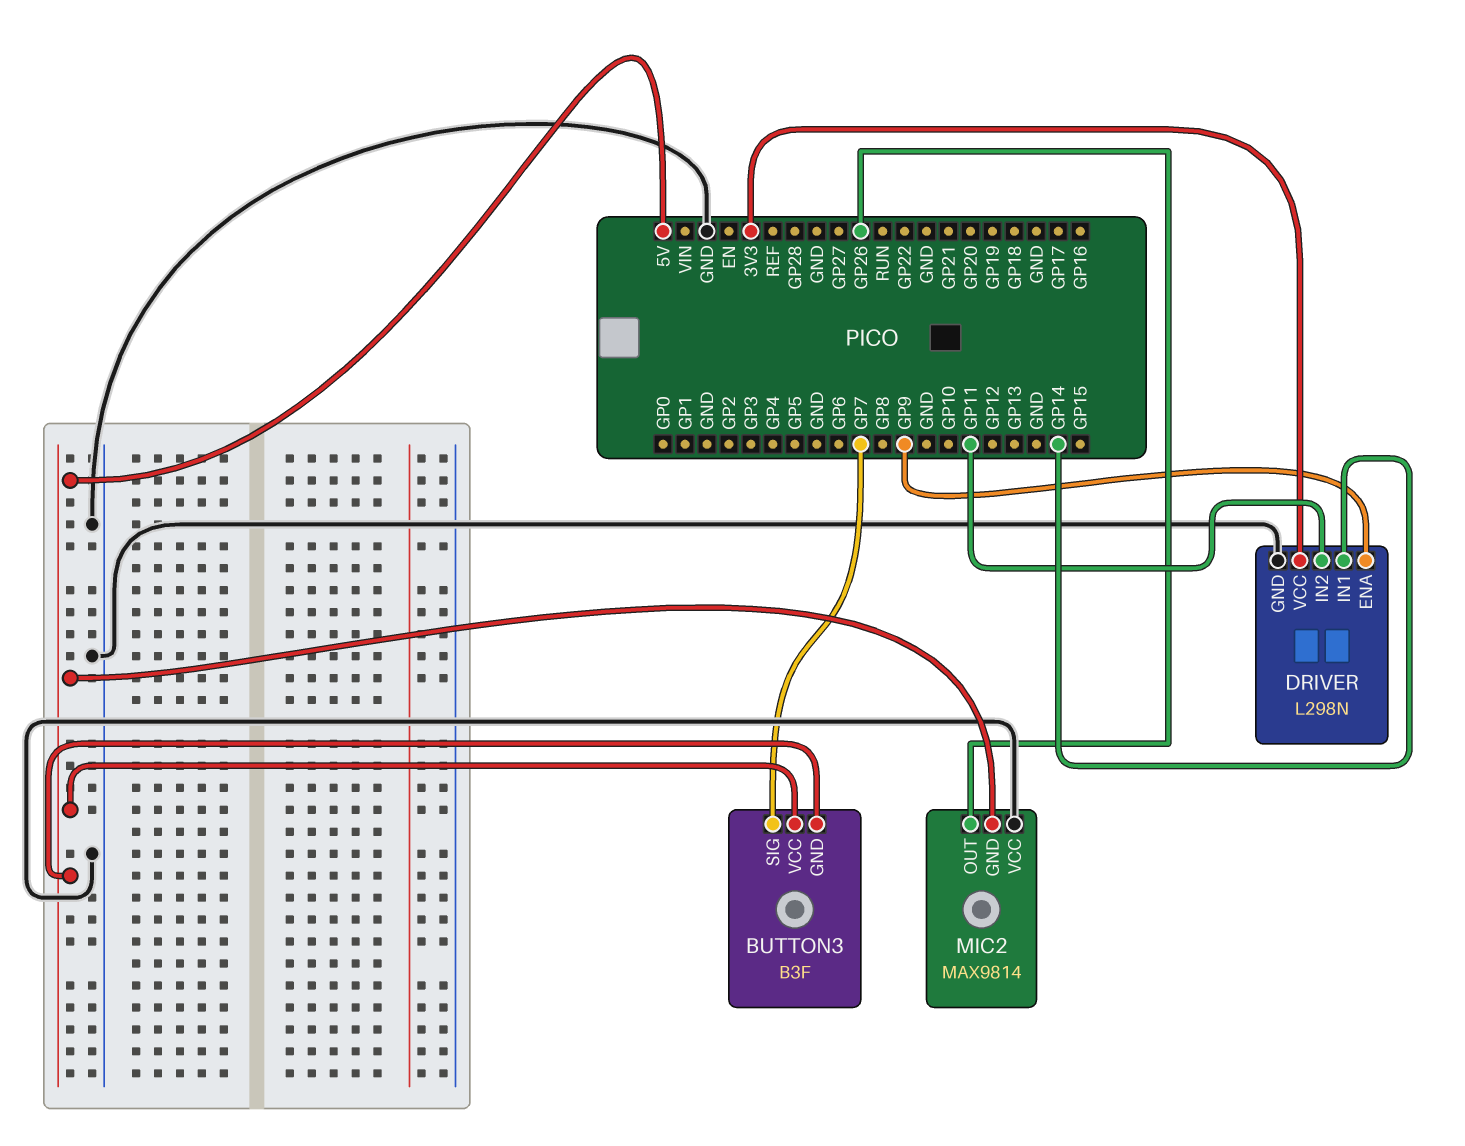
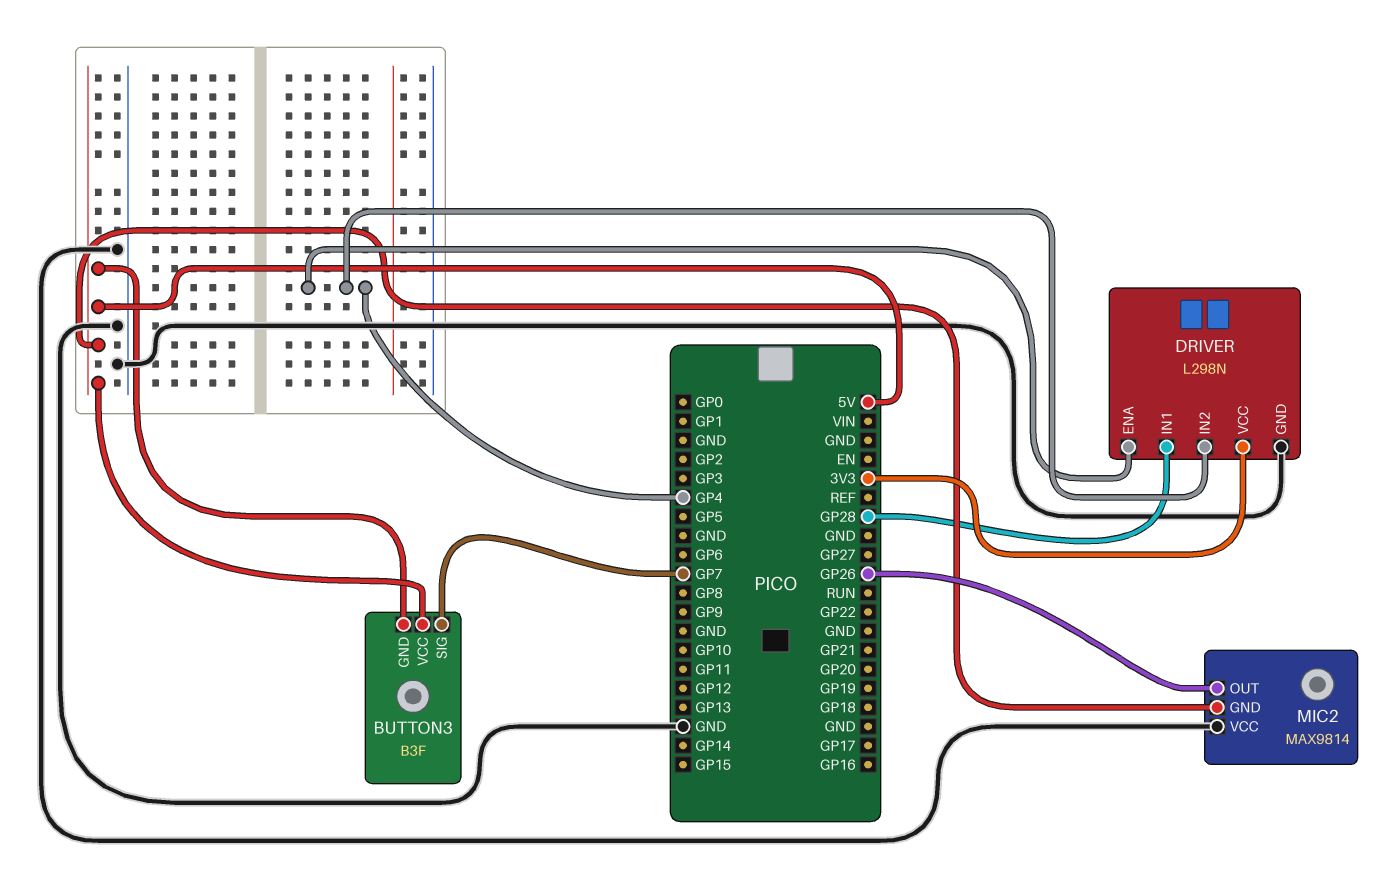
DRIVER pin ENA: GP9 -> GP4
DRIVER pin IN1: GP14 -> GP28
DRIVER pin IN2: GP11 -> GP4

